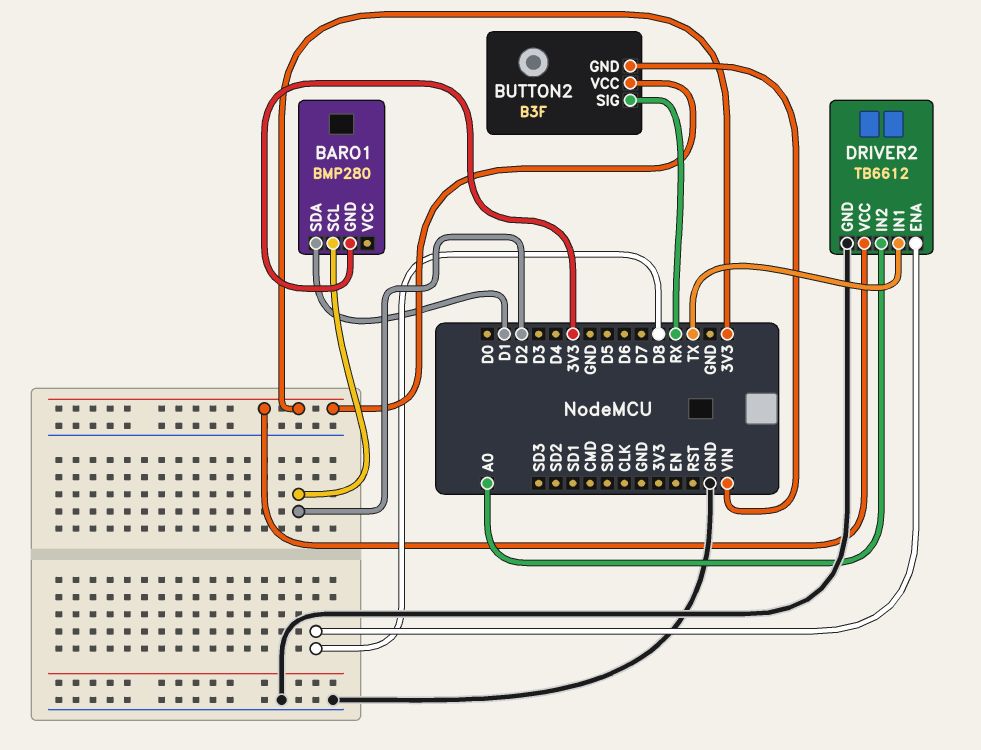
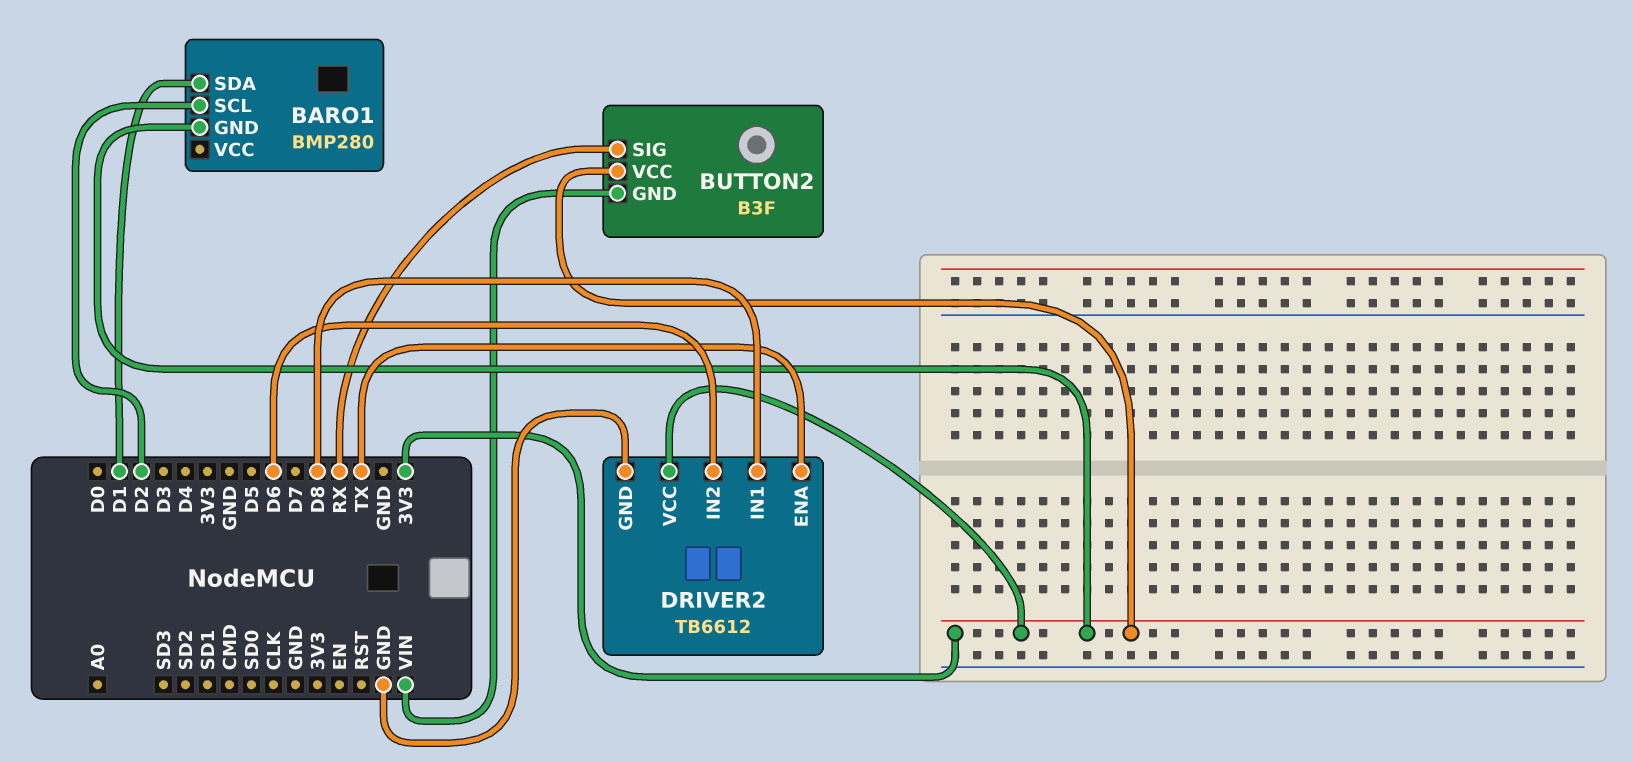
DRIVER2 pin ENA: D8 -> TX
DRIVER2 pin IN1: TX -> D8
DRIVER2 pin IN2: A0 -> D6

